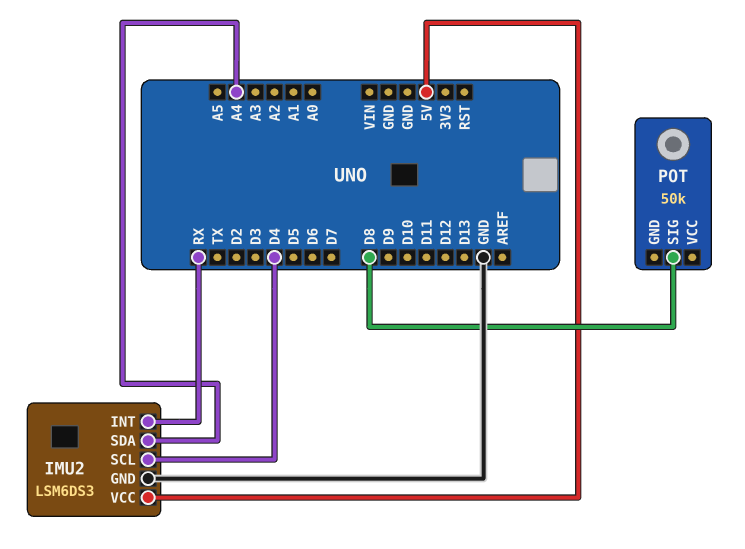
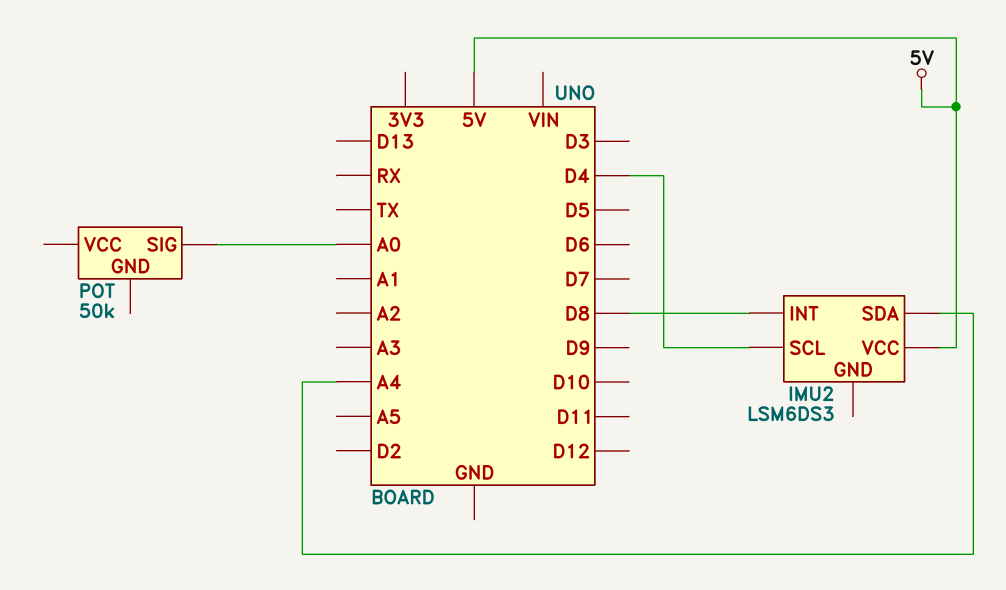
IMU2 pin GND: GND -> none
IMU2 pin INT: RX -> D8
POT pin SIG: D8 -> A0

